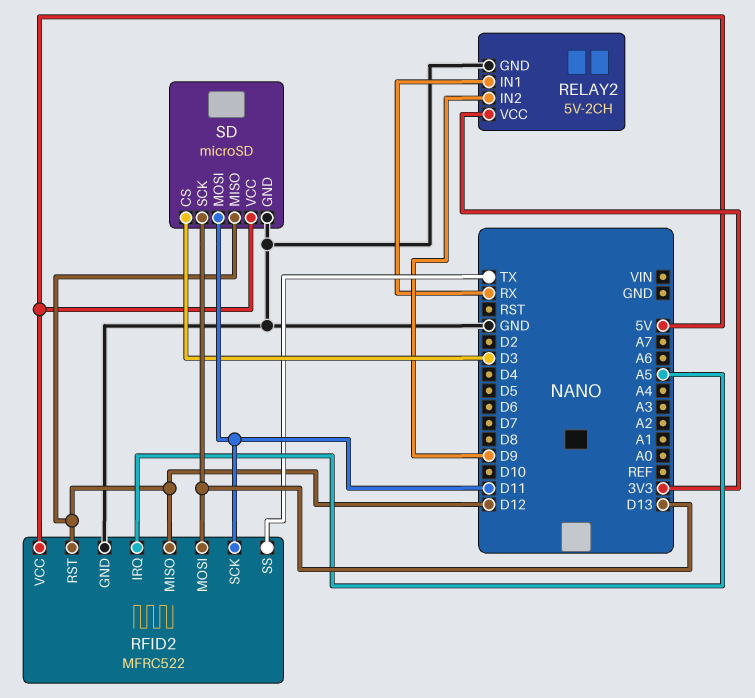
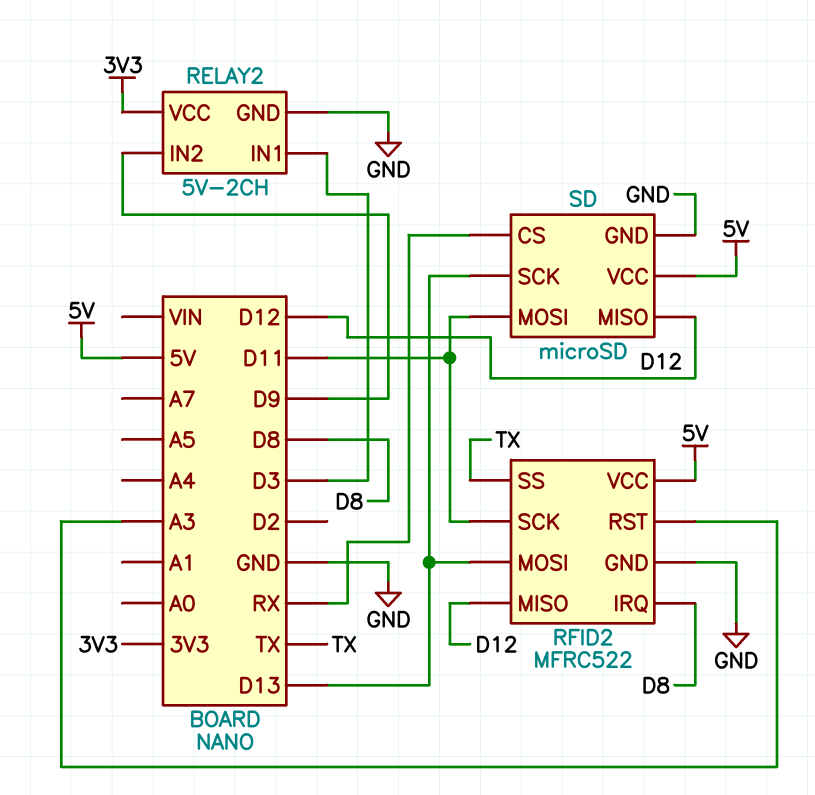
RELAY2 pin IN1: RX -> D3
RFID2 pin IRQ: A5 -> D8
RFID2 pin RST: D12 -> A3
SD pin CS: D3 -> RX

